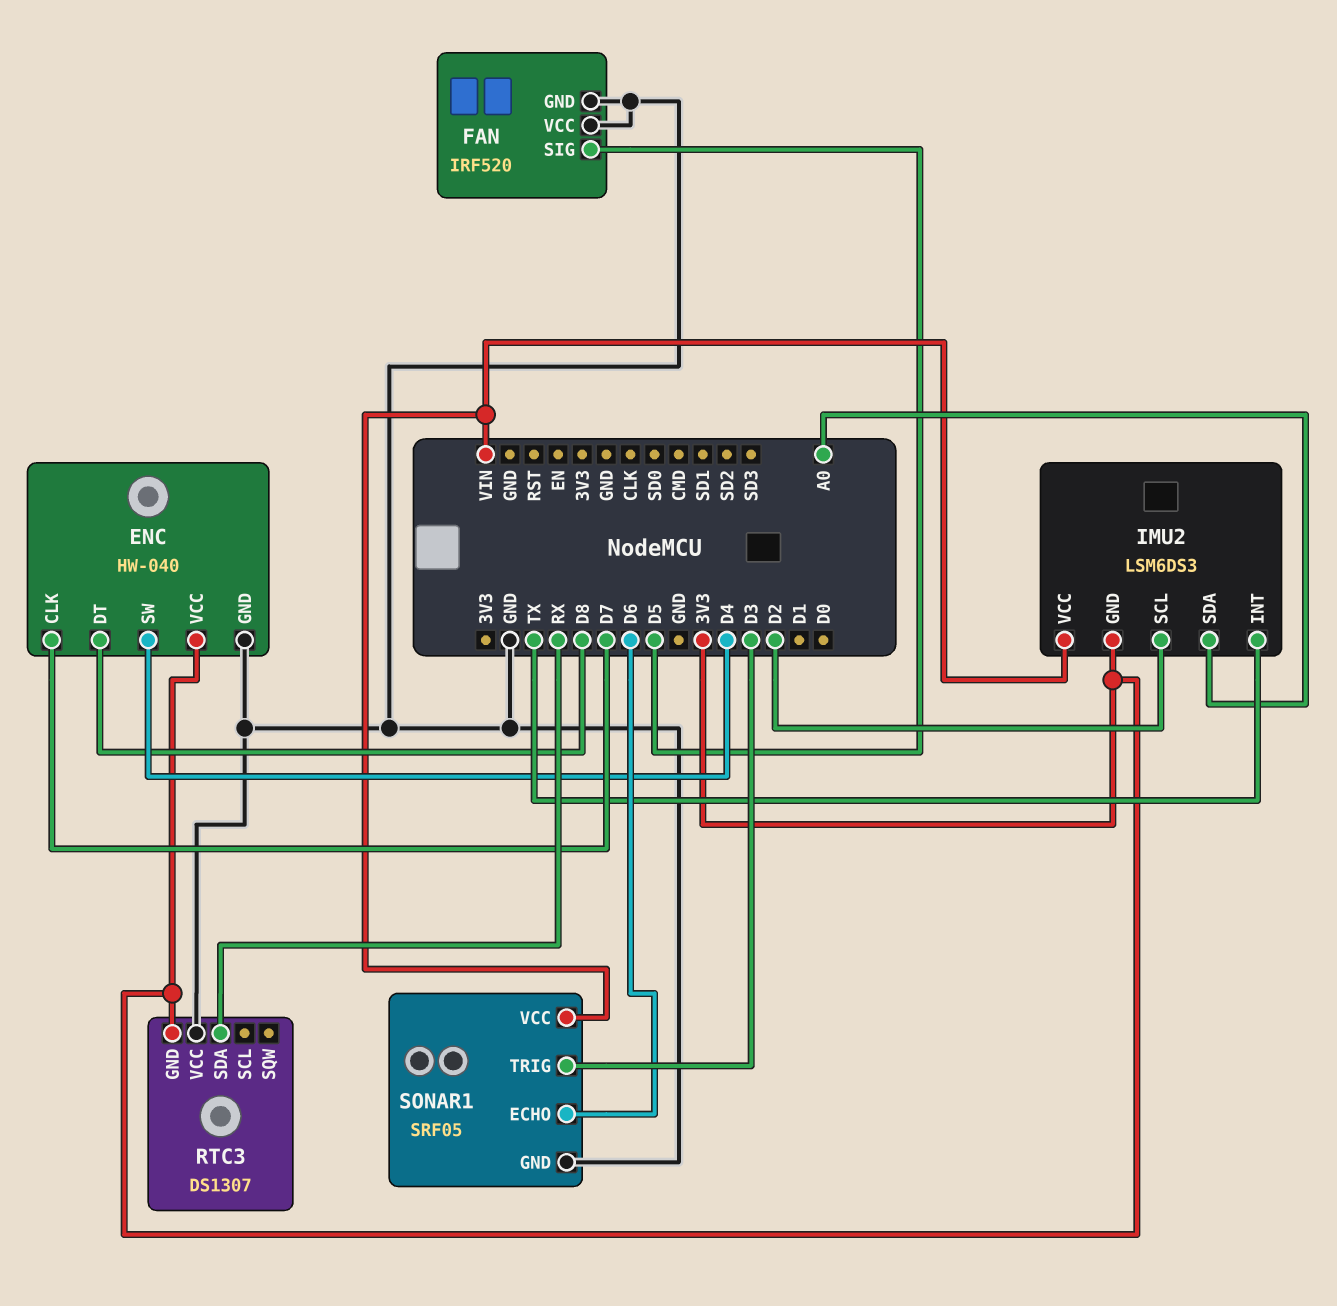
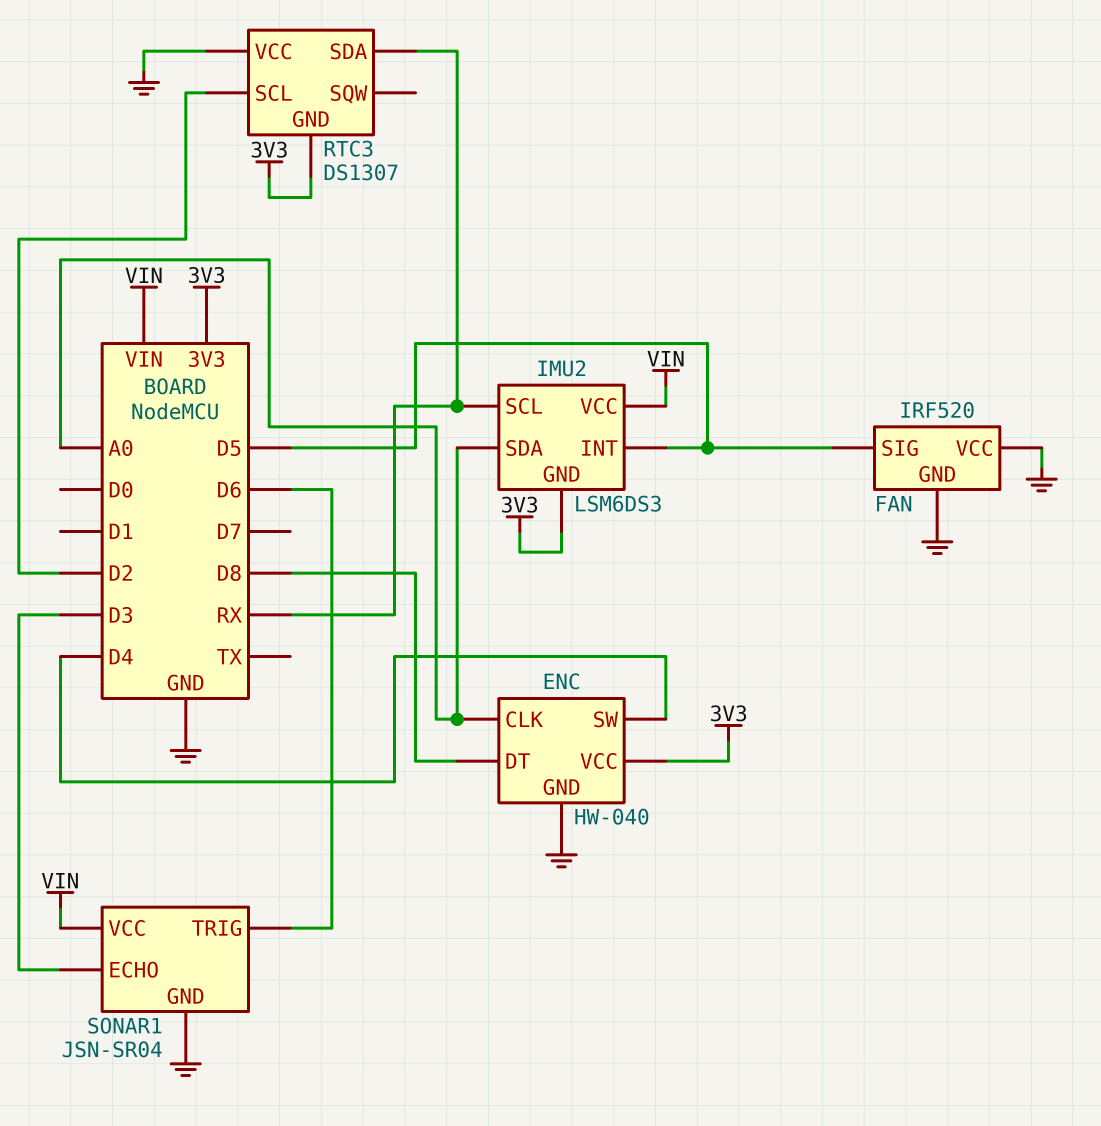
ENC pin CLK: D7 -> A0
IMU2 pin INT: TX -> D5
IMU2 pin SCL: D2 -> RX
RTC3 pin SCL: none -> D2
SONAR1: SRF05 -> JSN-SR04
SONAR1 pin ECHO: D6 -> D3
SONAR1 pin TRIG: D3 -> D6

